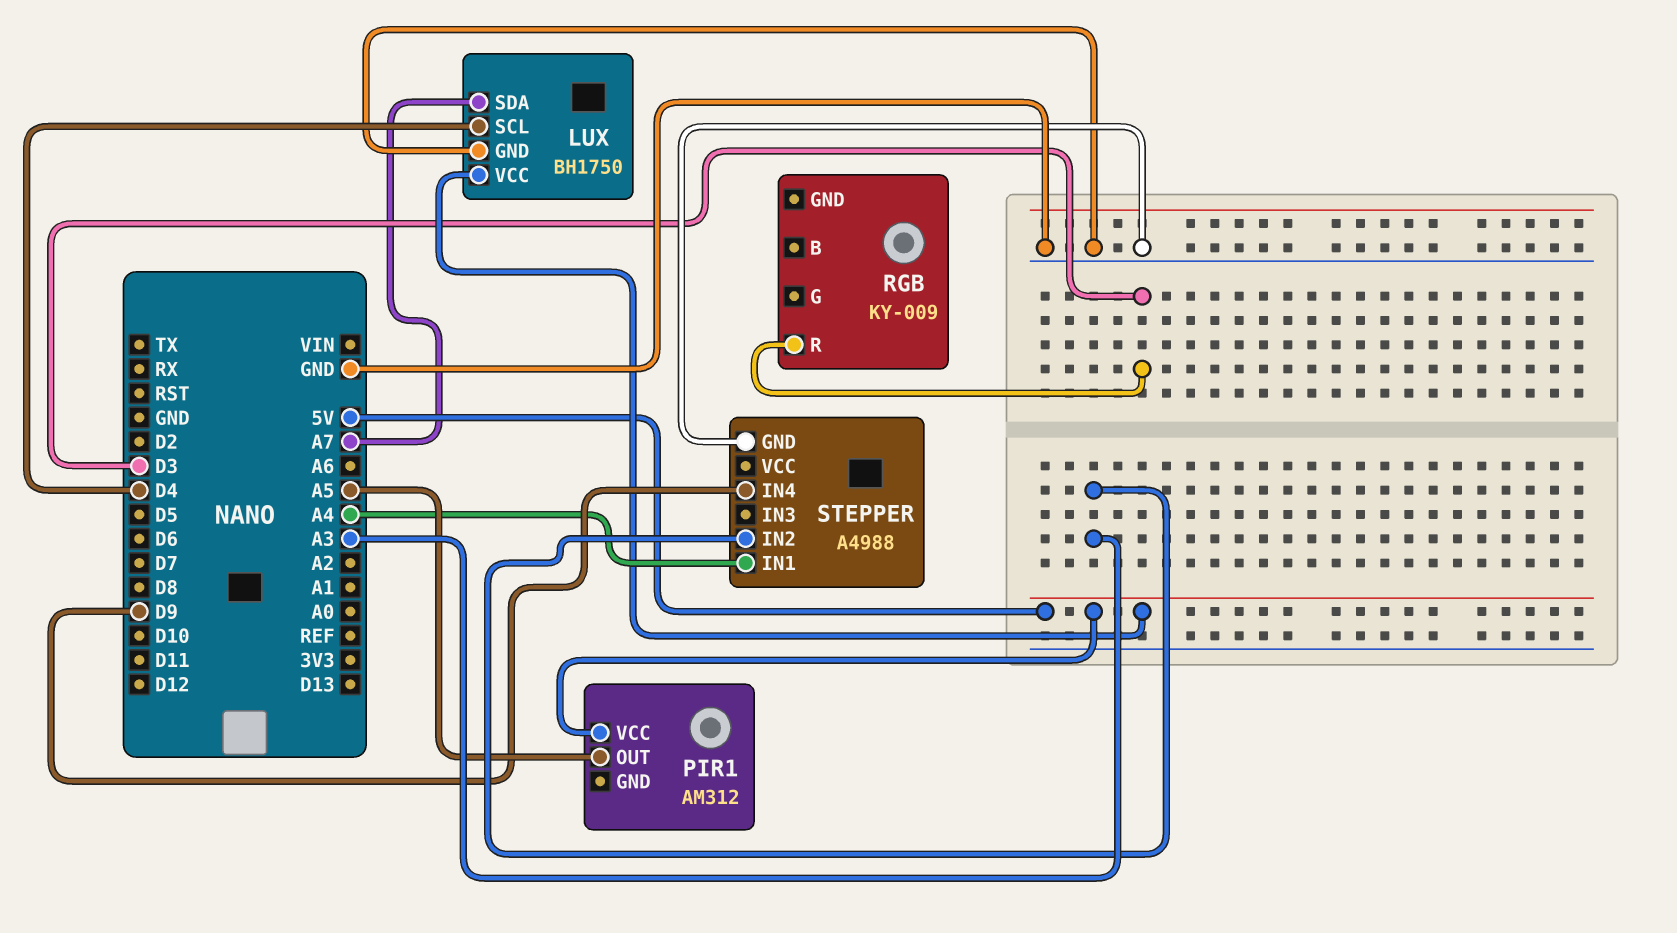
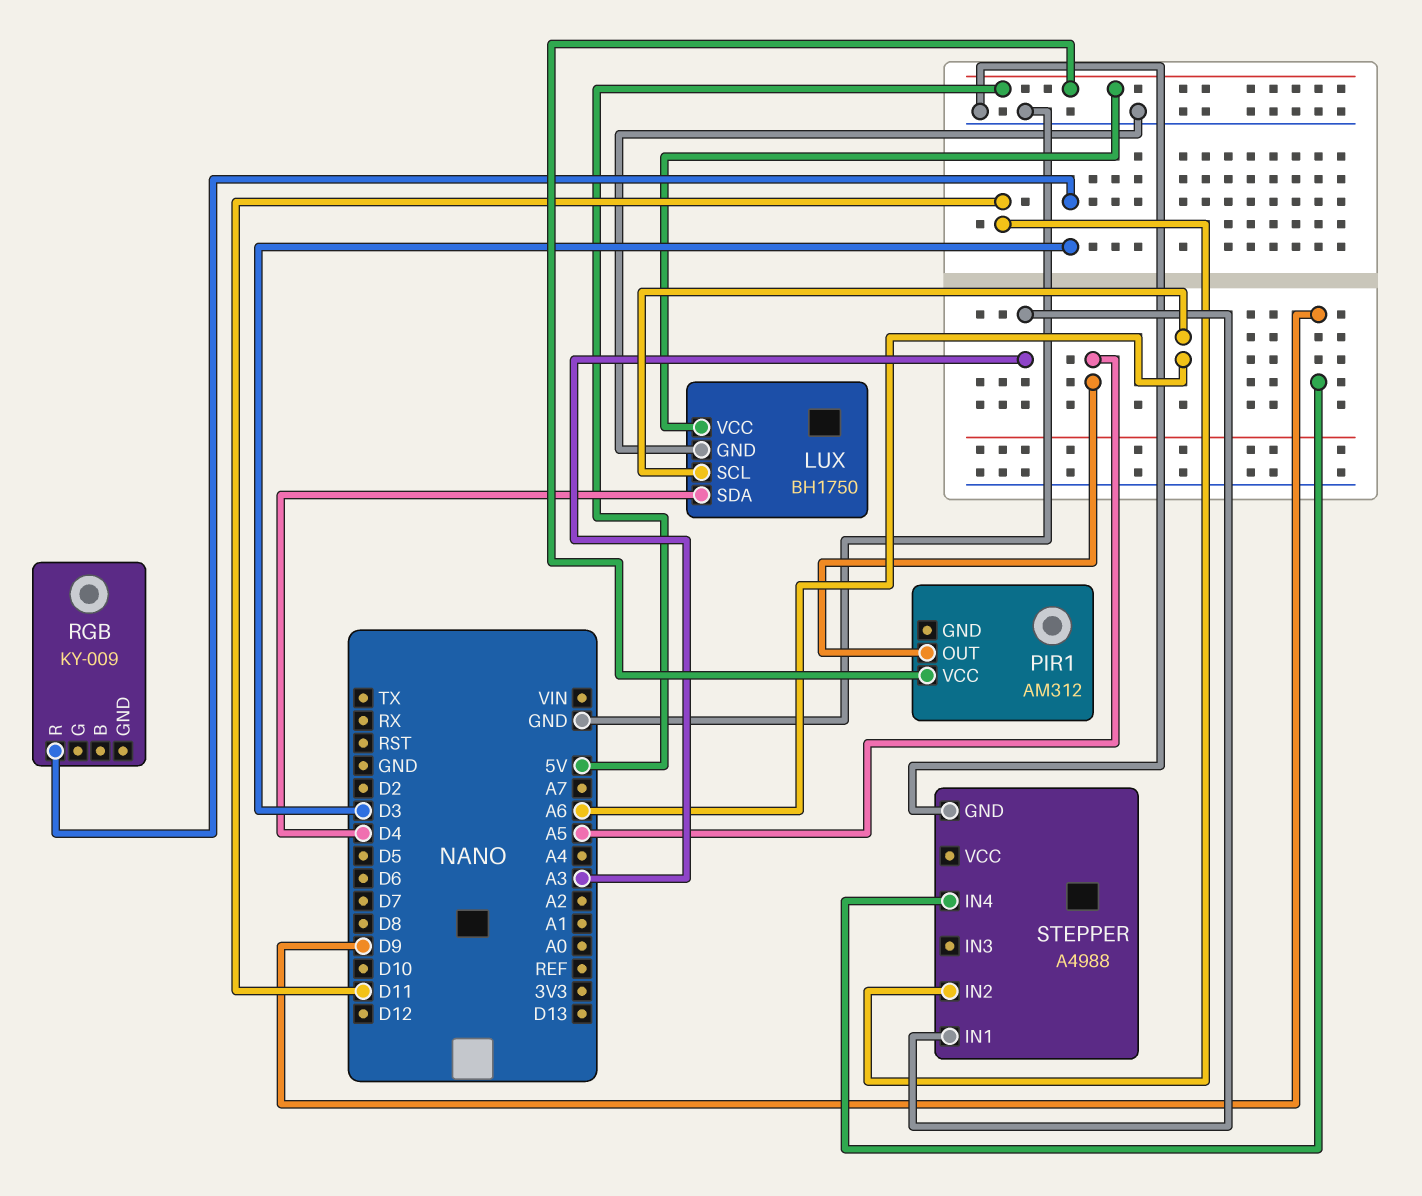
LUX pin SCL: D4 -> A6
LUX pin SDA: A7 -> D4
STEPPER pin IN1: A4 -> A3
STEPPER pin IN2: A3 -> D11

